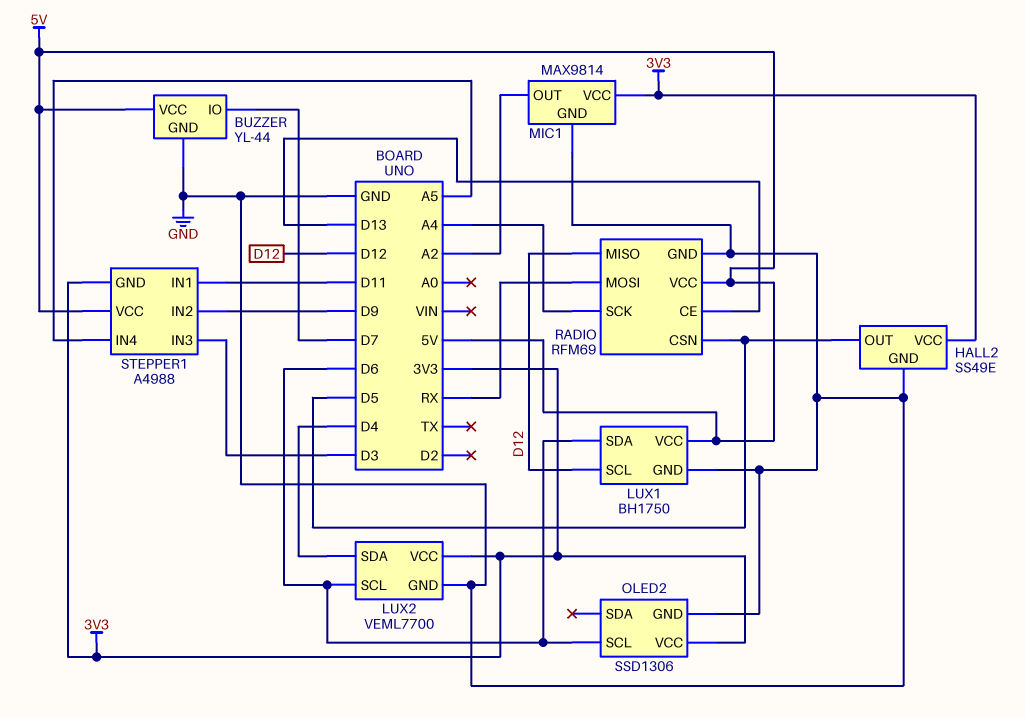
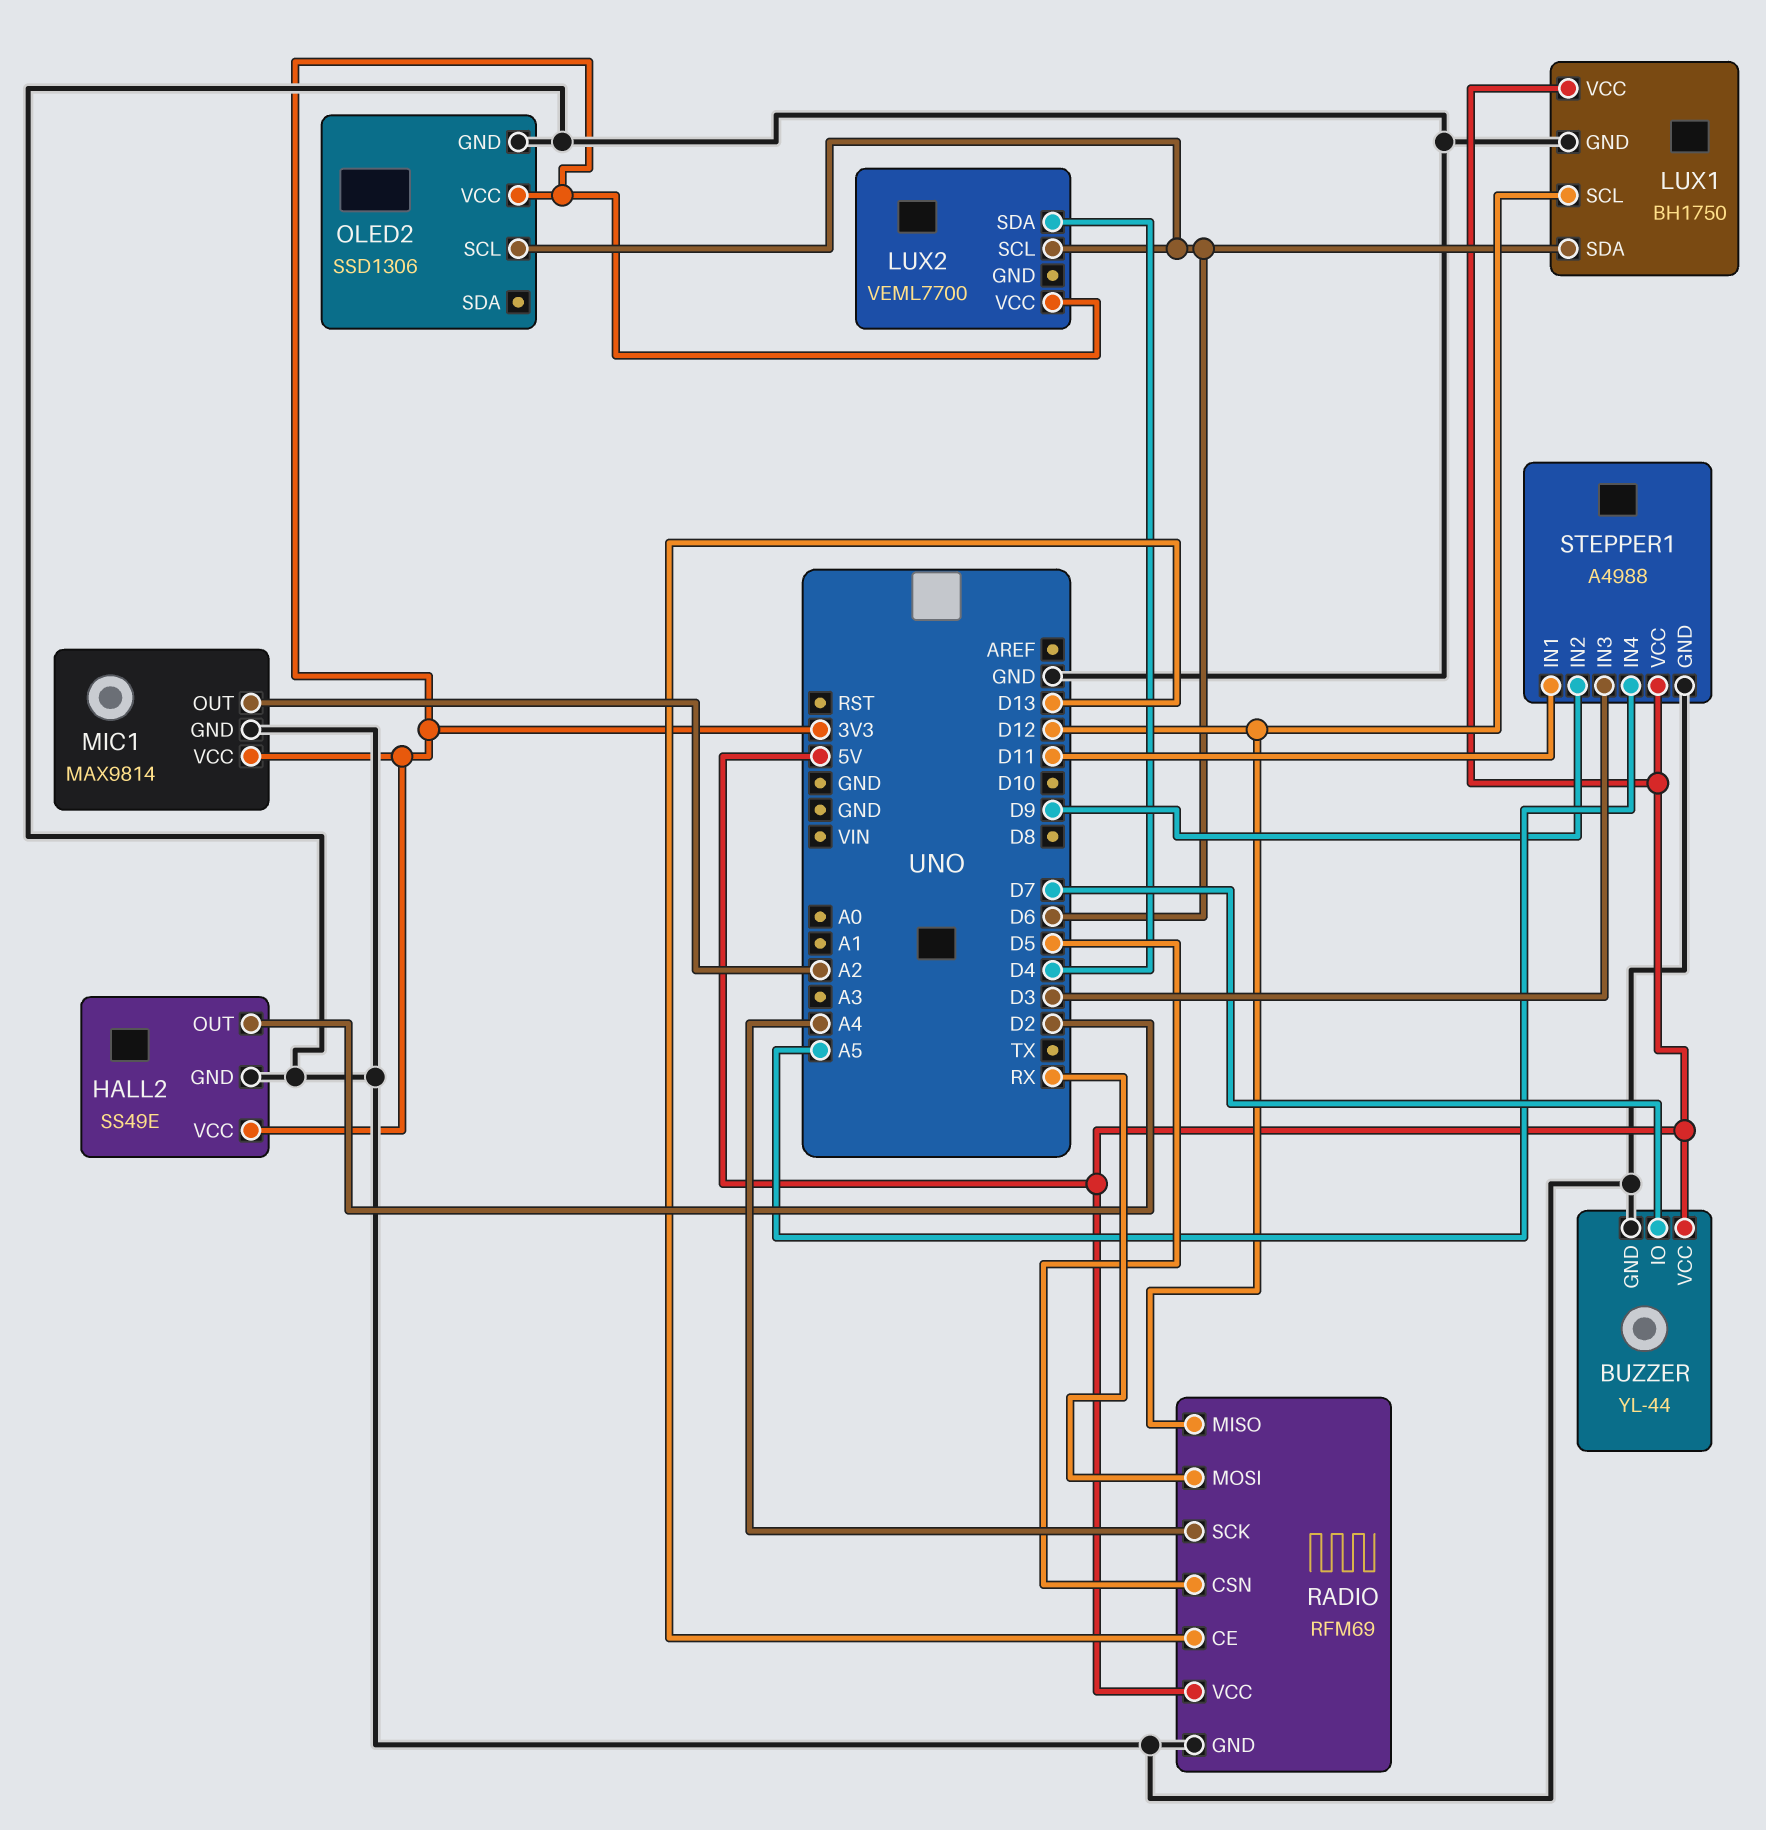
HALL2 pin OUT: D5 -> D2
LUX2 pin GND: GND -> none
STEPPER1 pin GND: 3V3 -> GND

